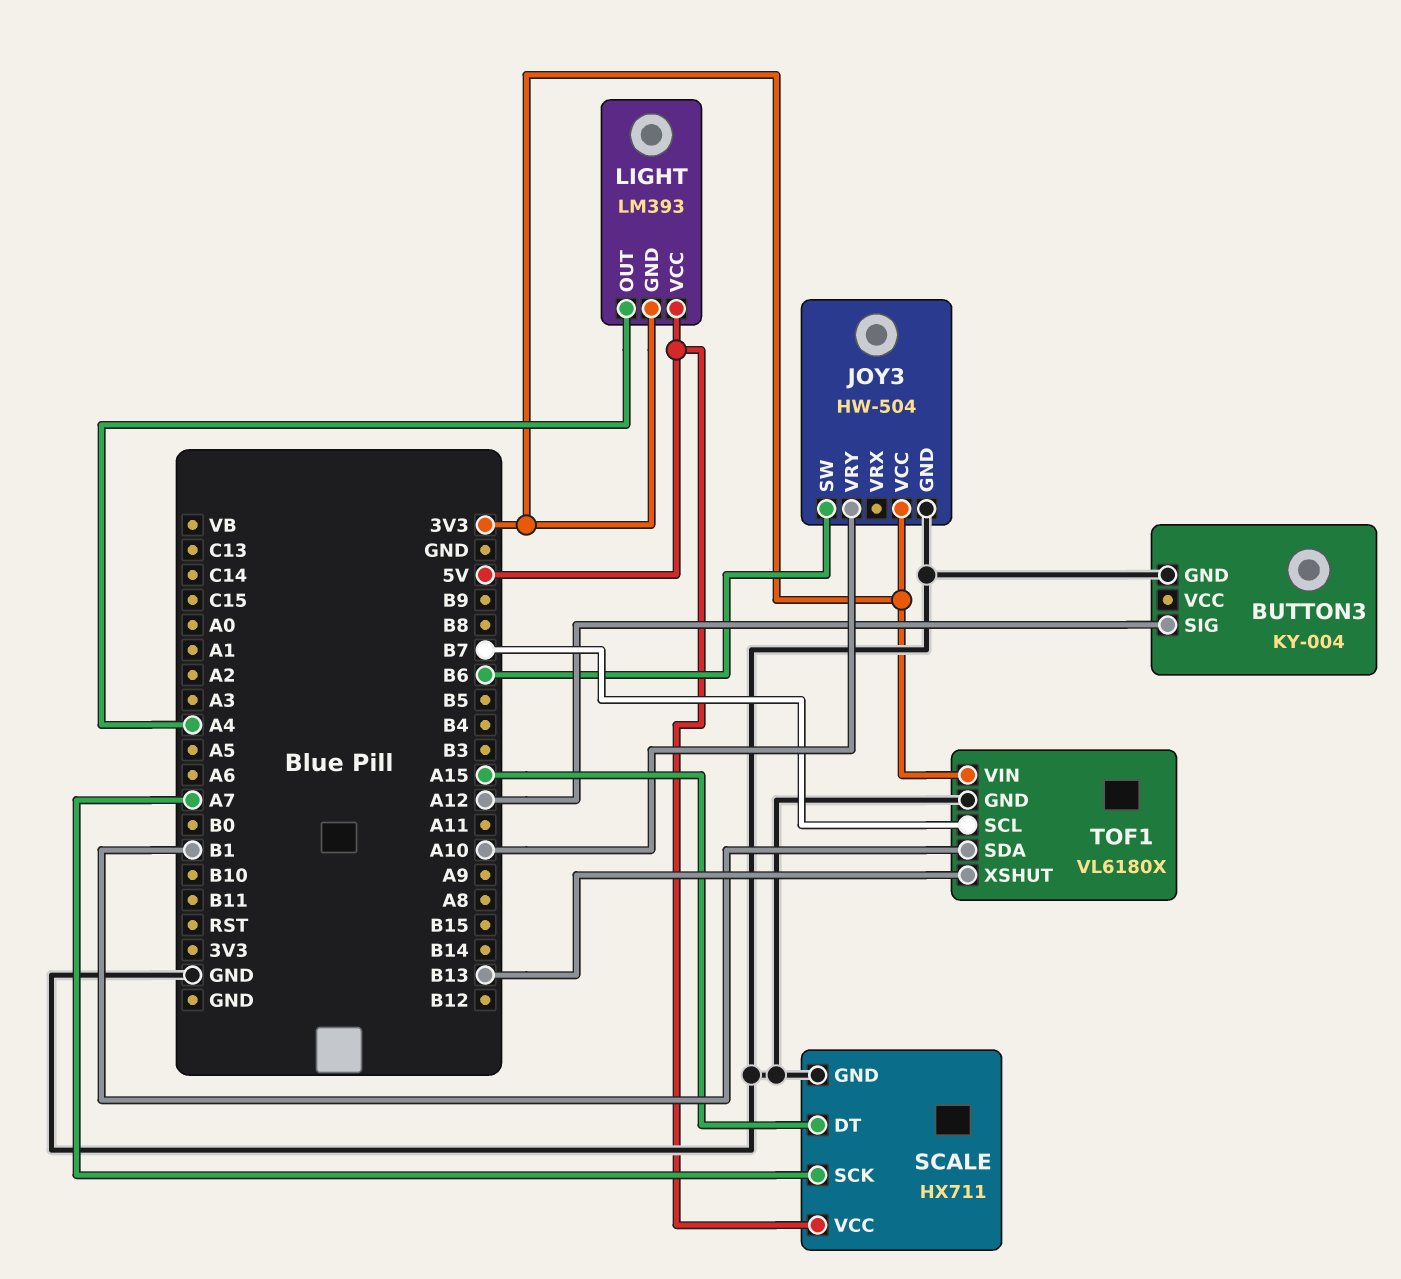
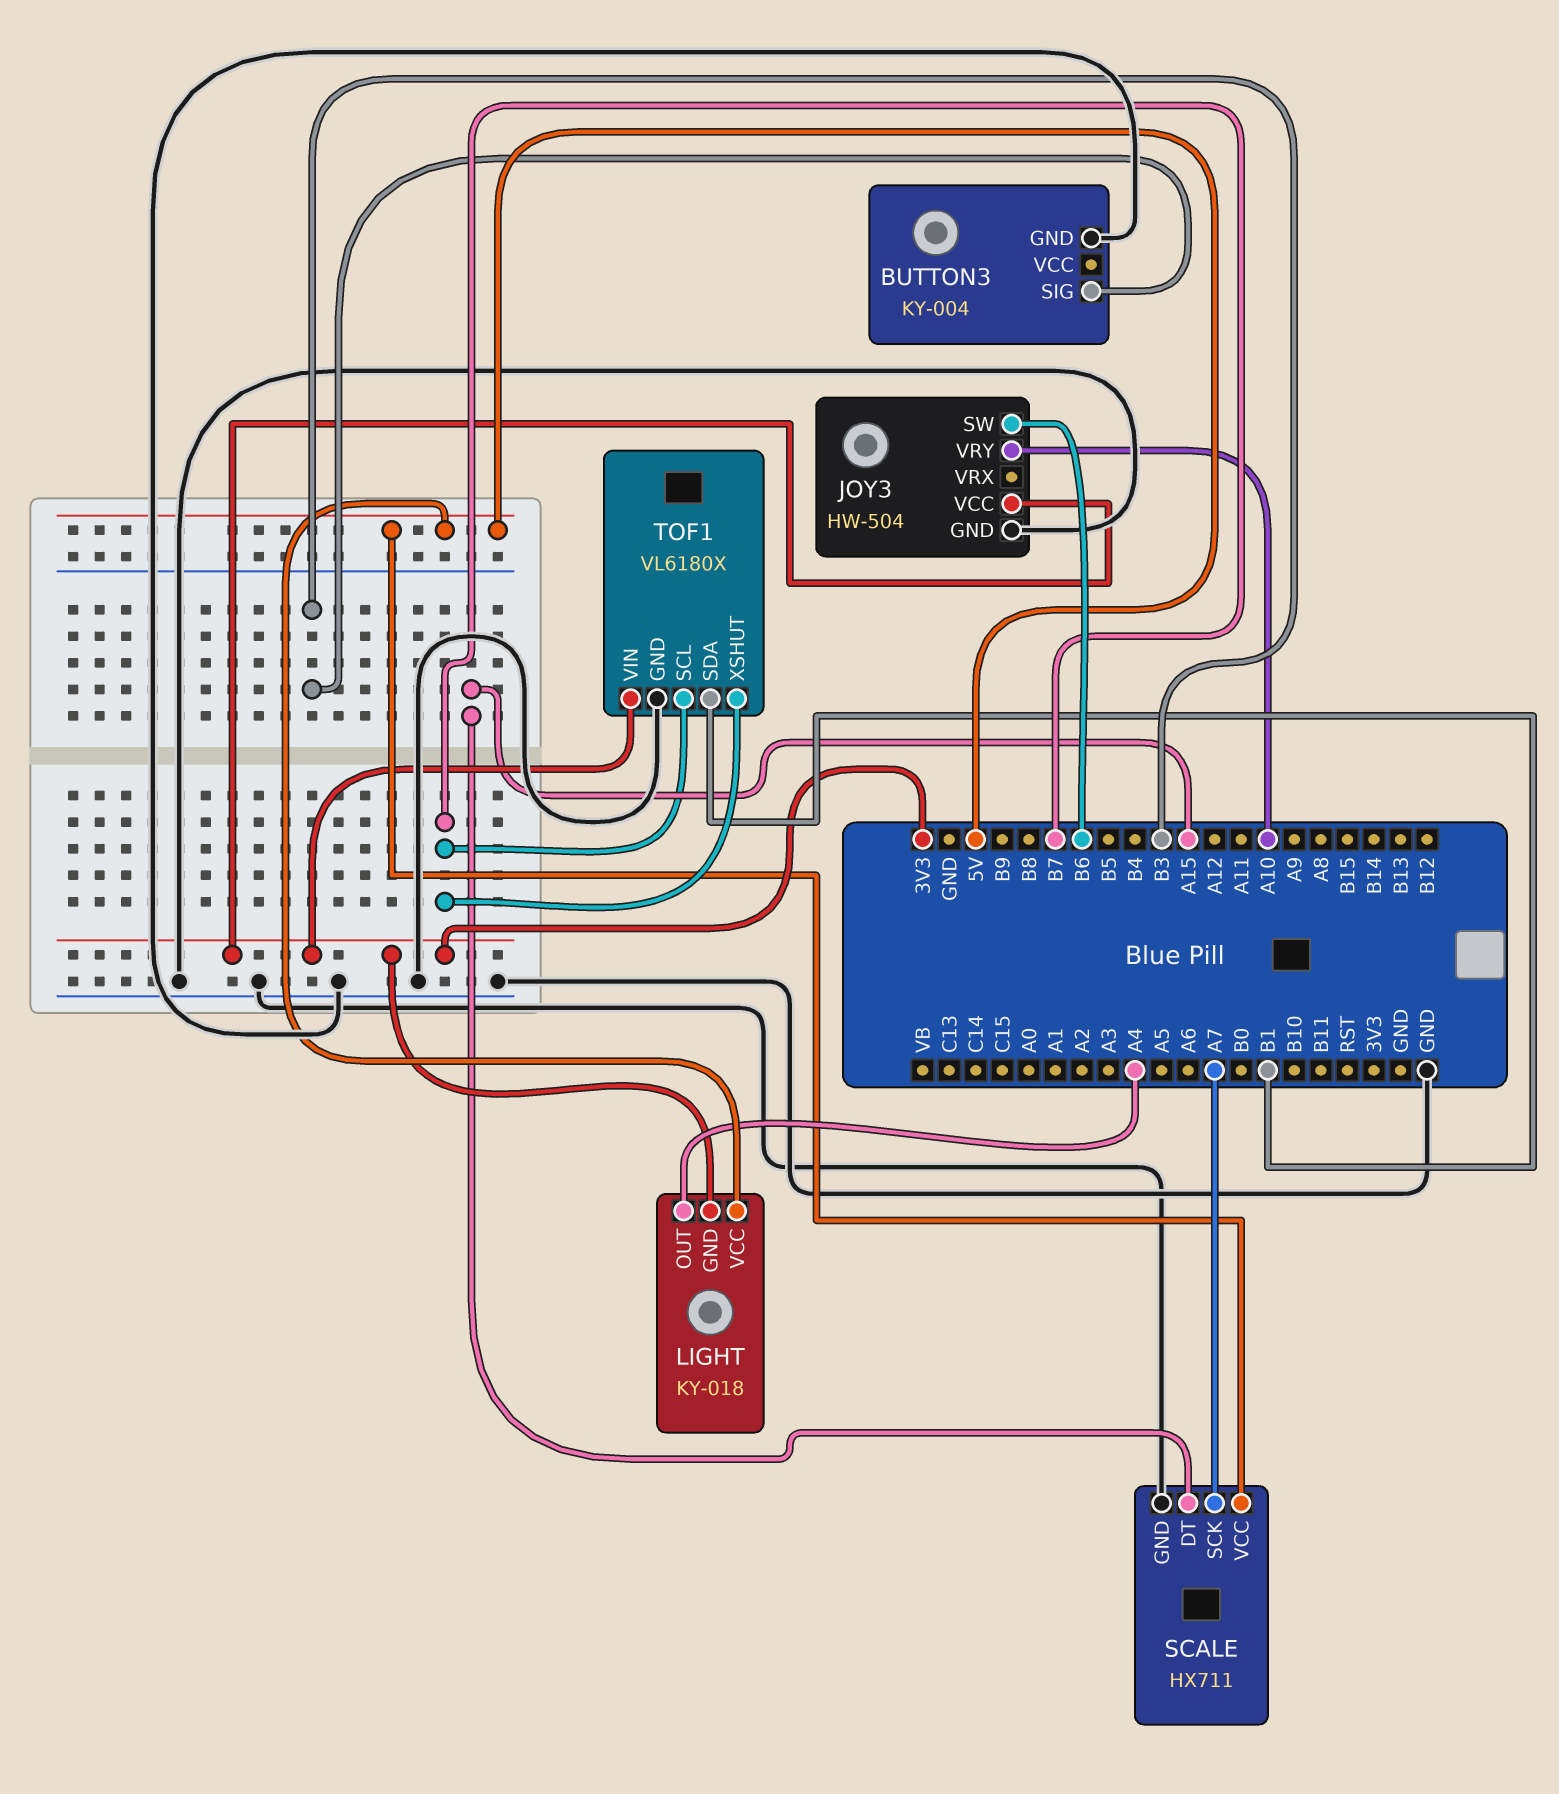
BUTTON3 pin SIG: A12 -> B3
LIGHT: LM393 -> KY-018
TOF1 pin XSHUT: B13 -> B7

